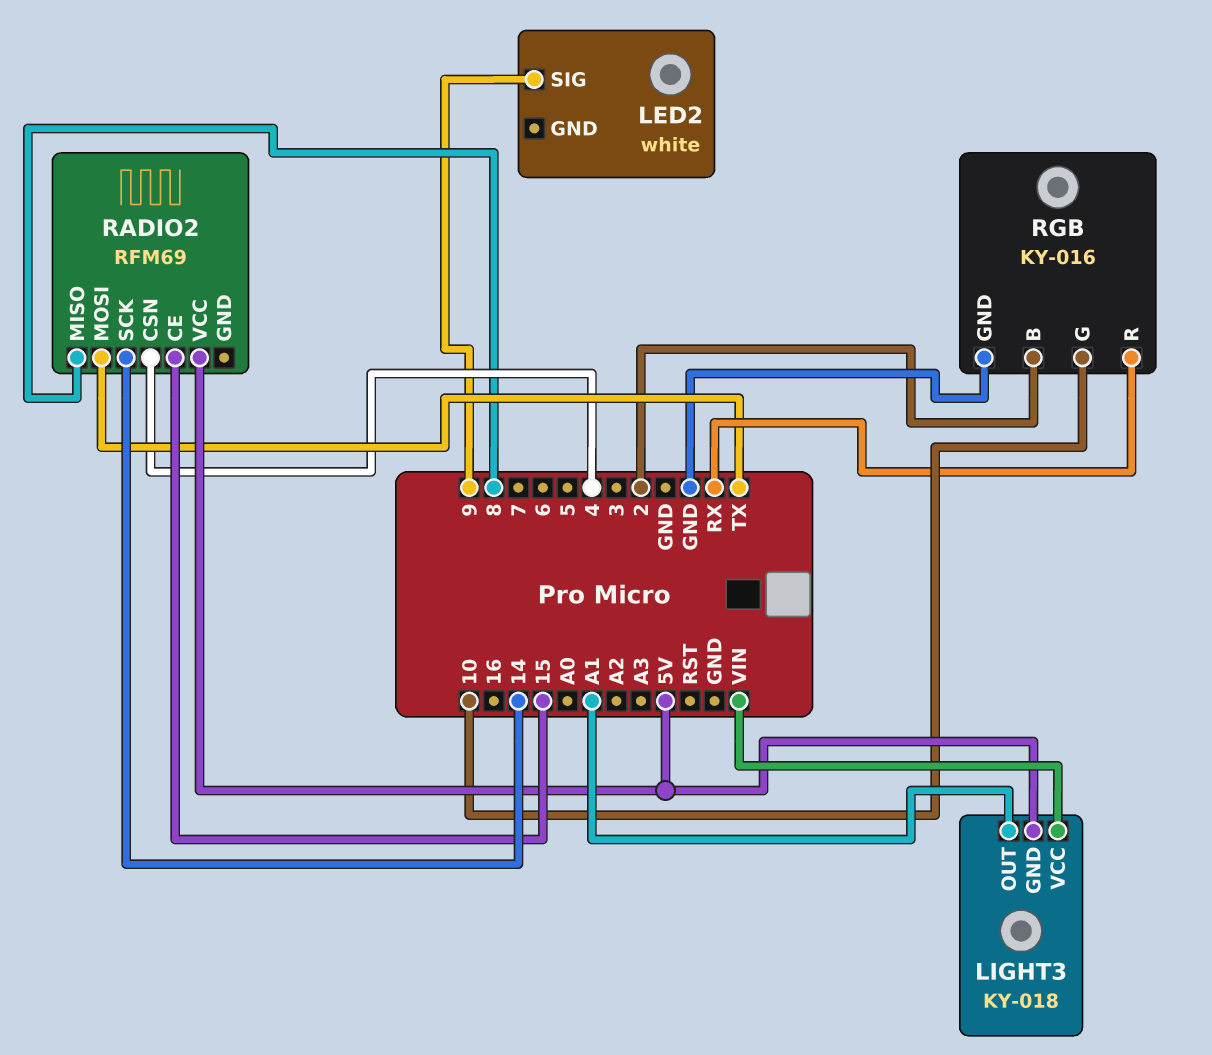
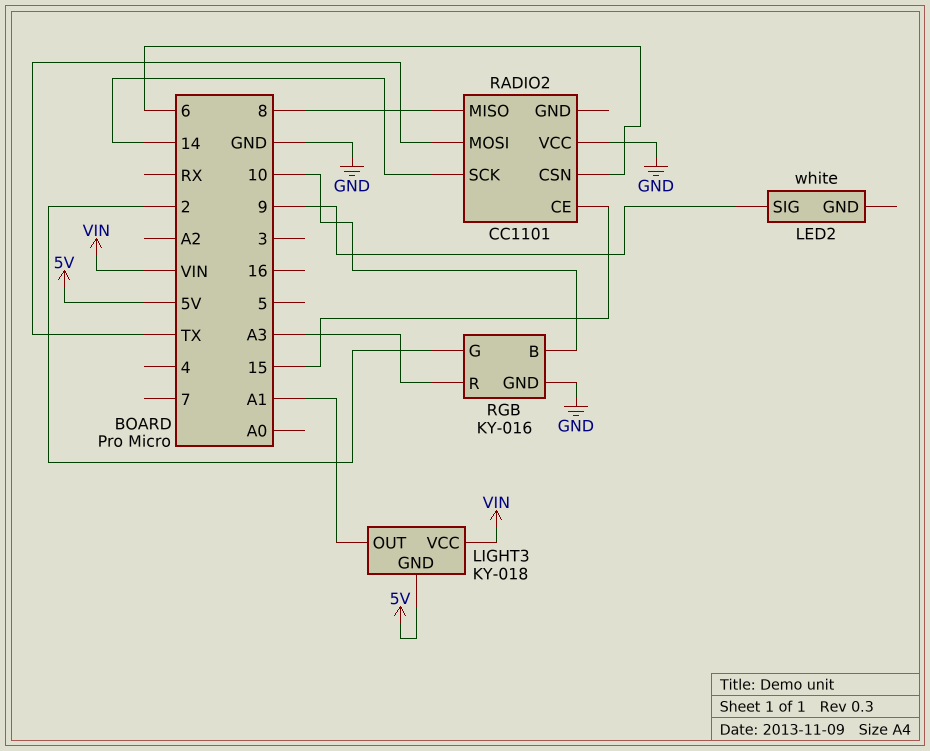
RADIO2: RFM69 -> CC1101
RADIO2 pin CSN: 4 -> 6
RADIO2 pin VCC: 5V -> GND
RGB pin B: 2 -> 10
RGB pin G: 10 -> 2
RGB pin R: RX -> A3

